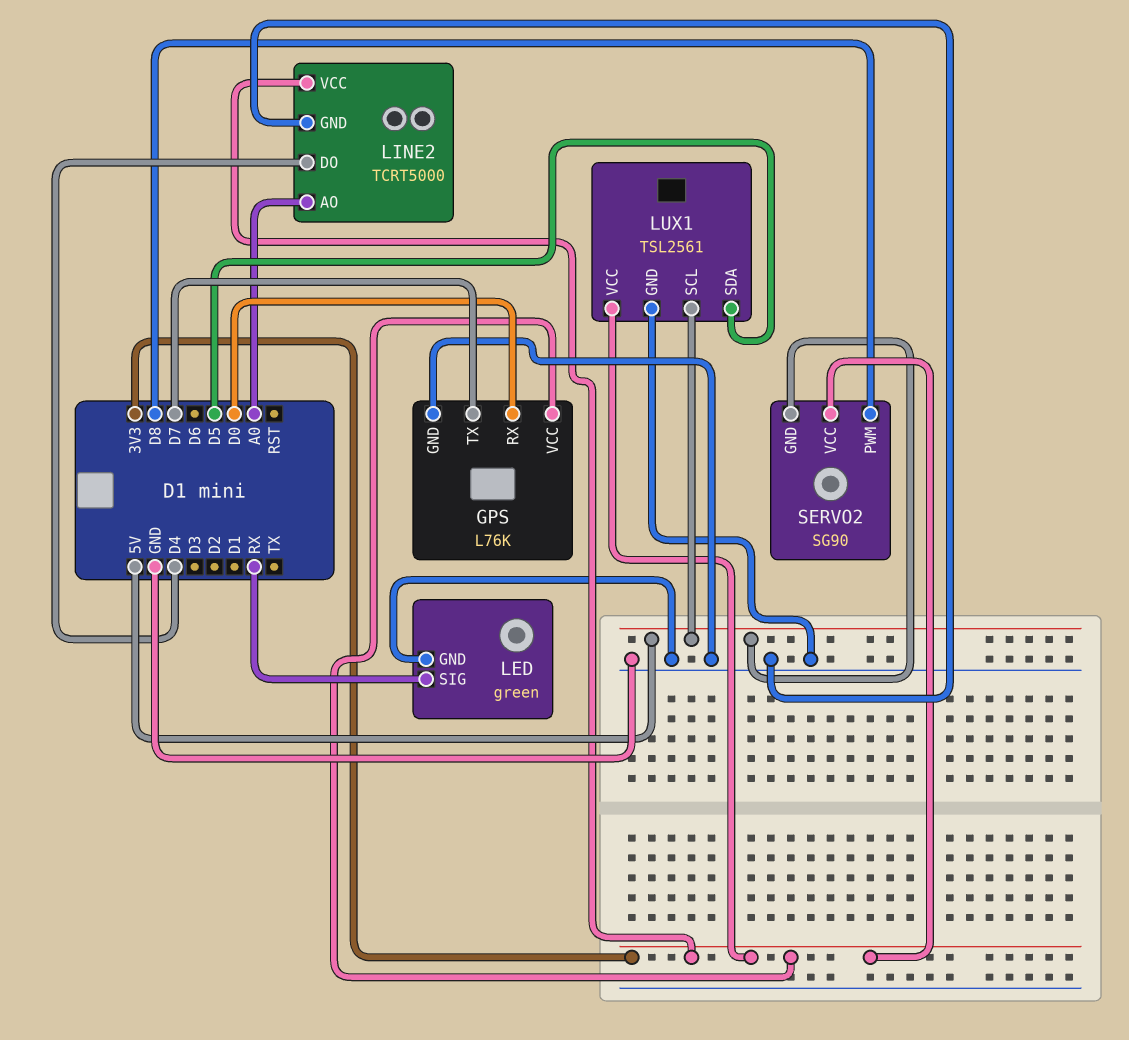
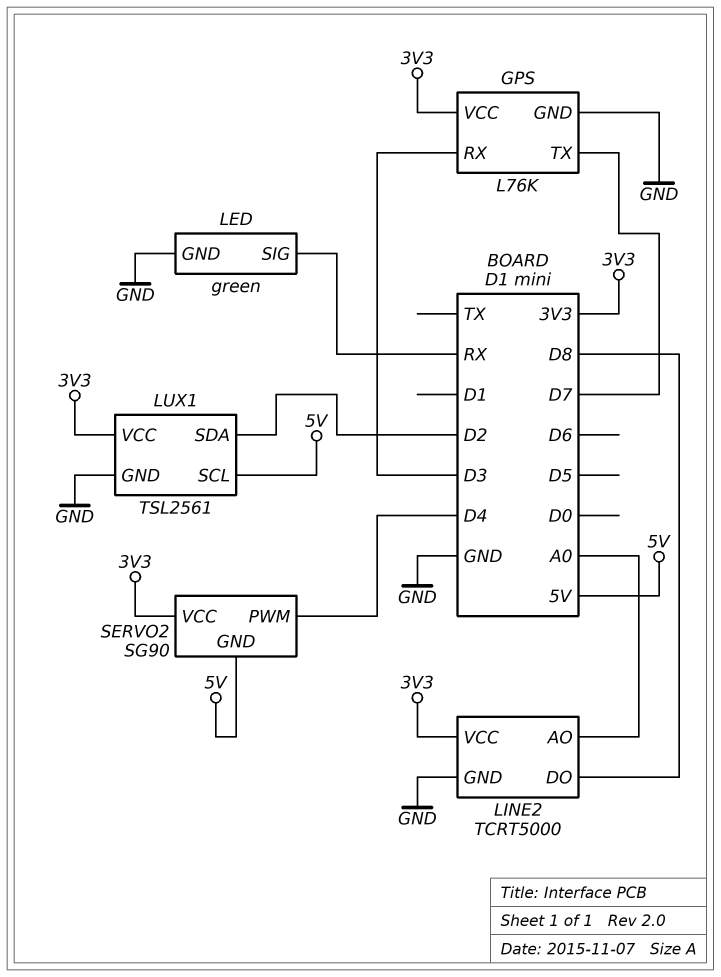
GPS pin RX: D0 -> D3
LINE2 pin DO: D4 -> D8
LUX1 pin SDA: D5 -> D2
SERVO2 pin PWM: D8 -> D4

